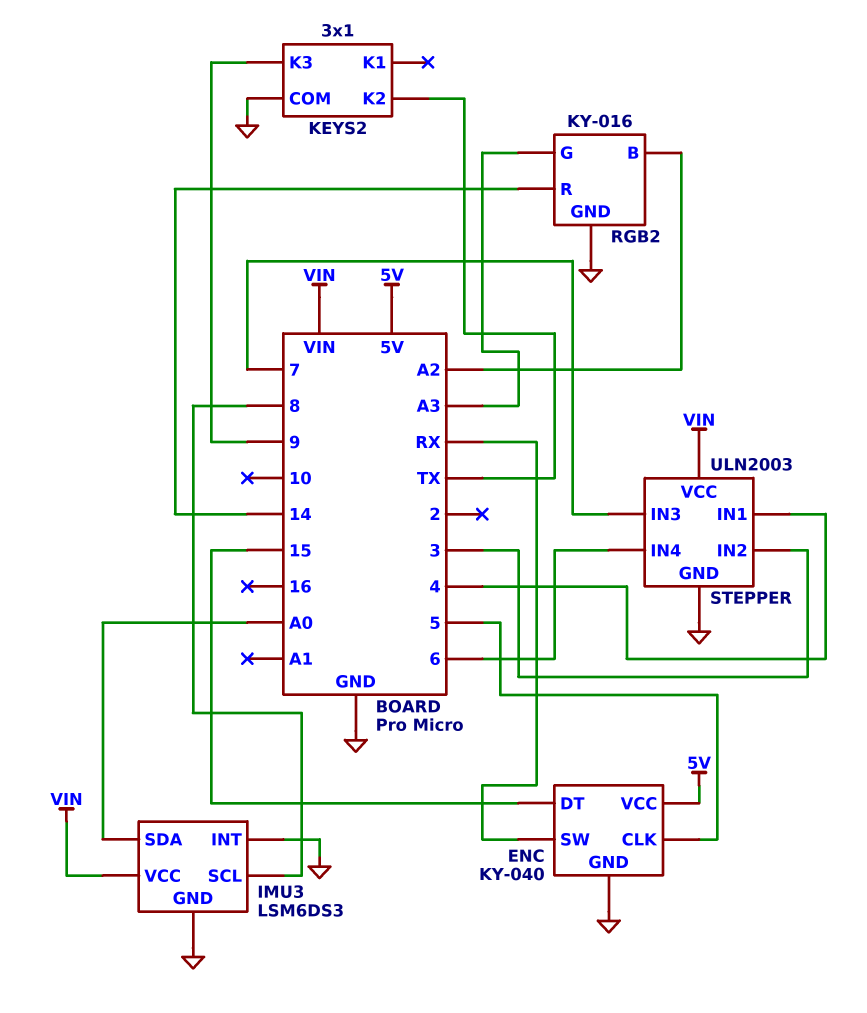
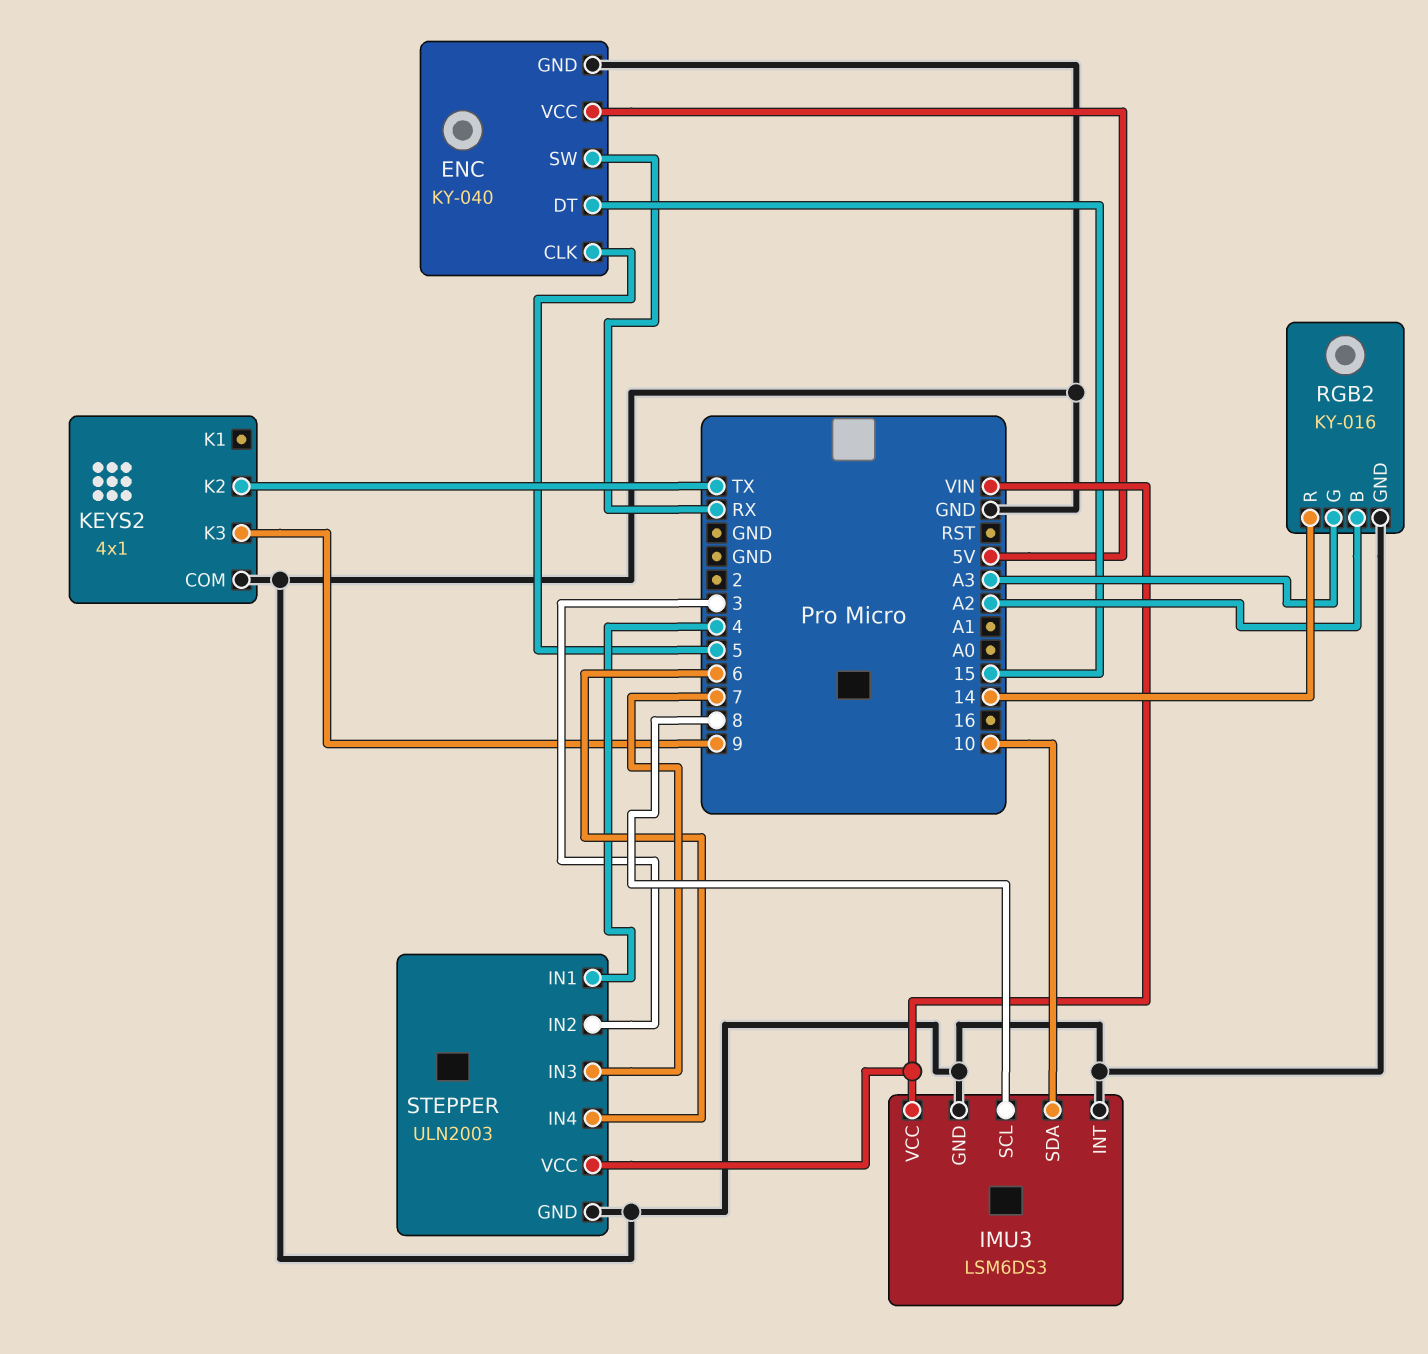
IMU3 pin SDA: A0 -> 10
KEYS2: 3x1 -> 4x1

